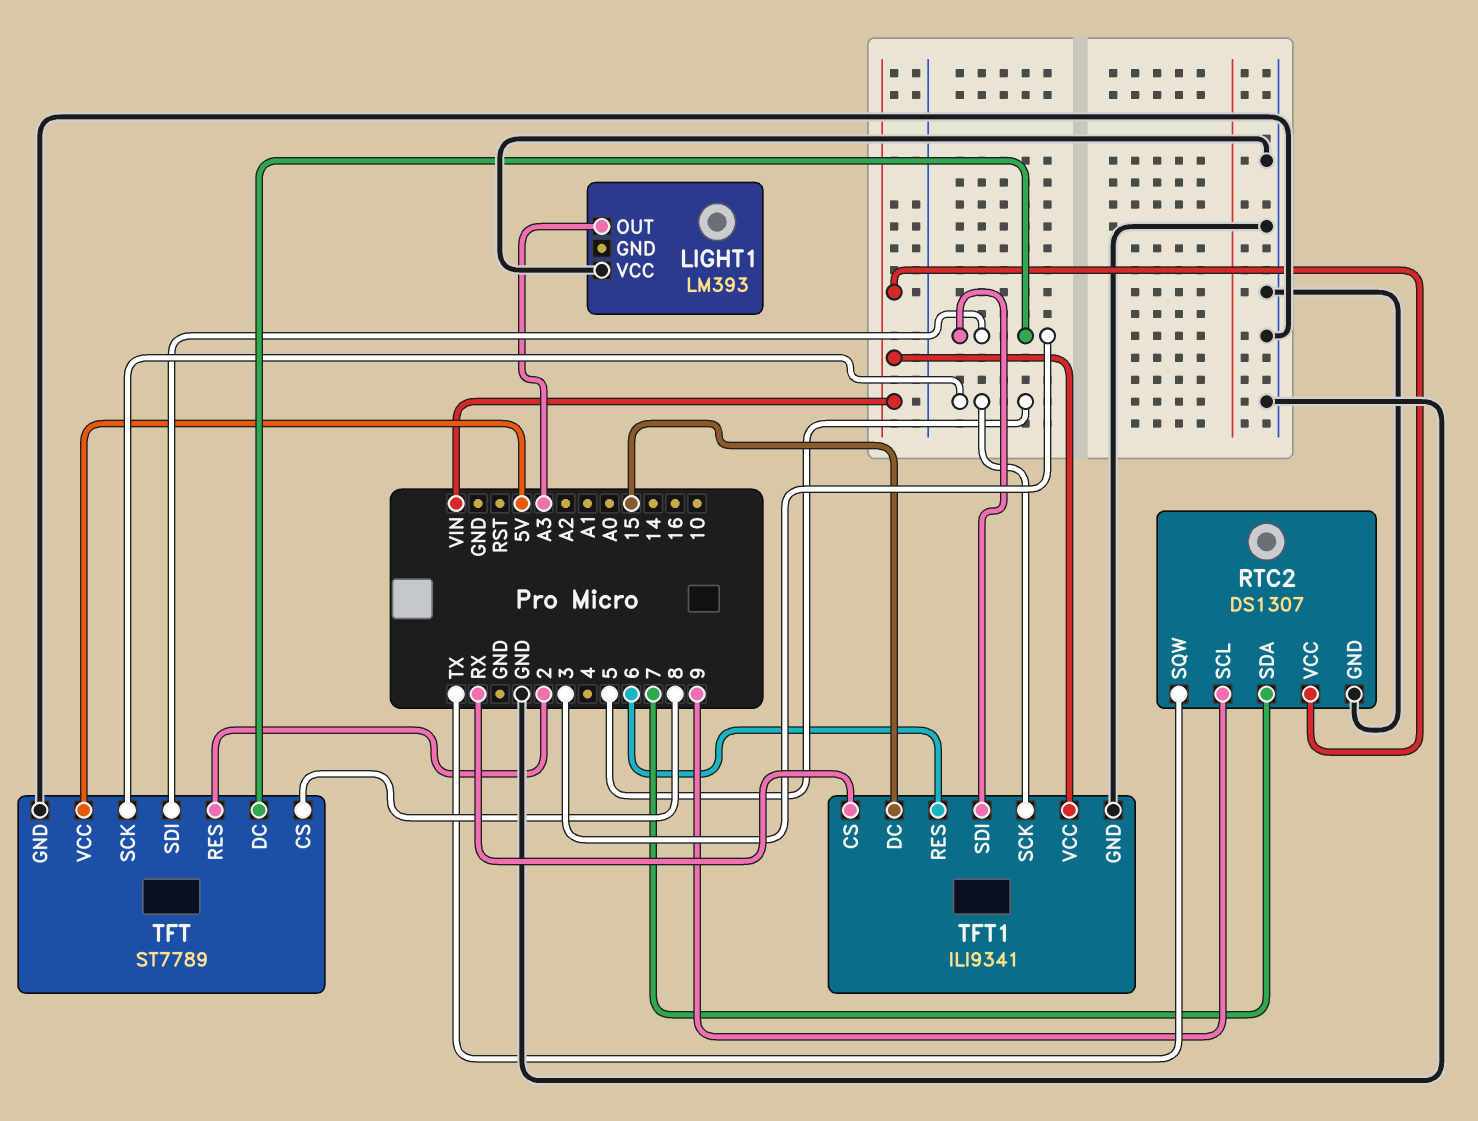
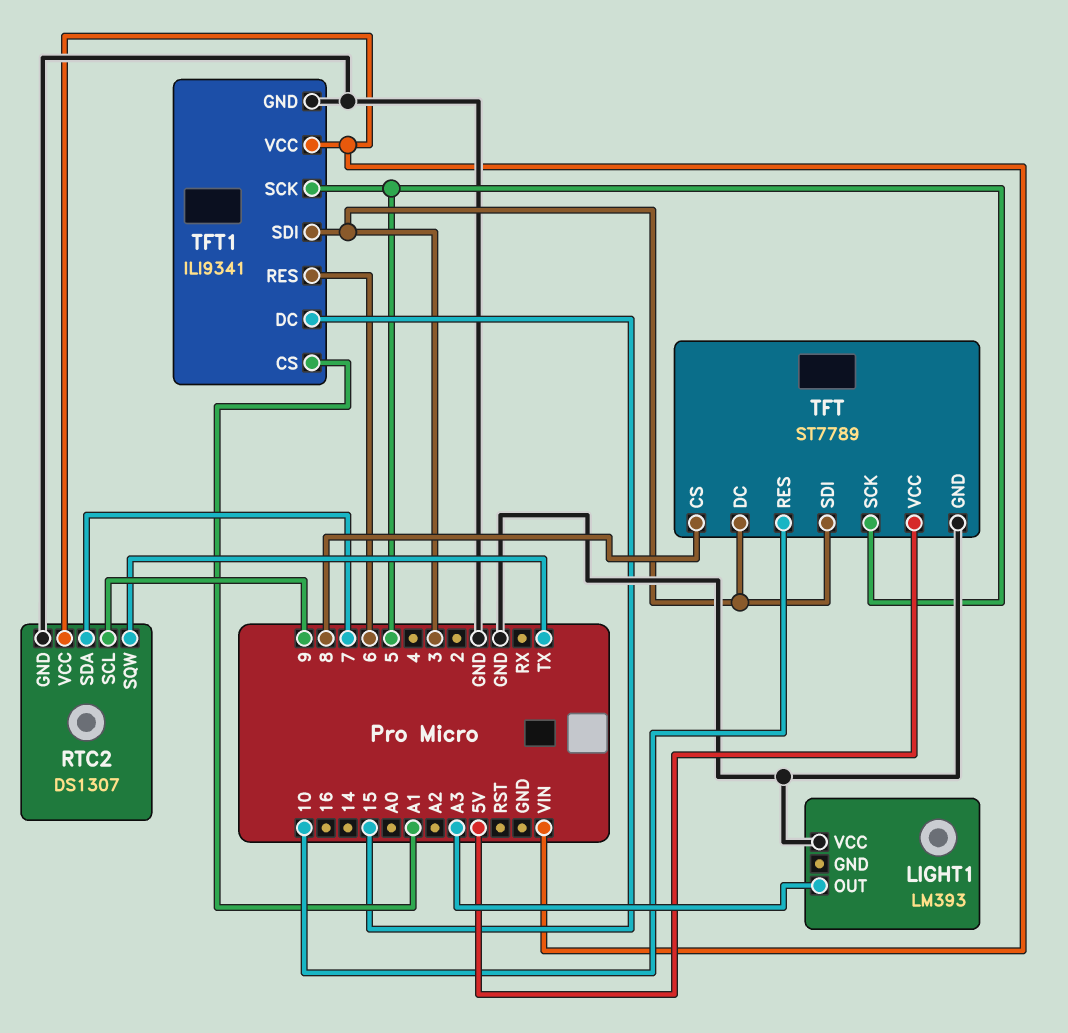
TFT pin RES: 2 -> 10
TFT1 pin CS: RX -> A1

